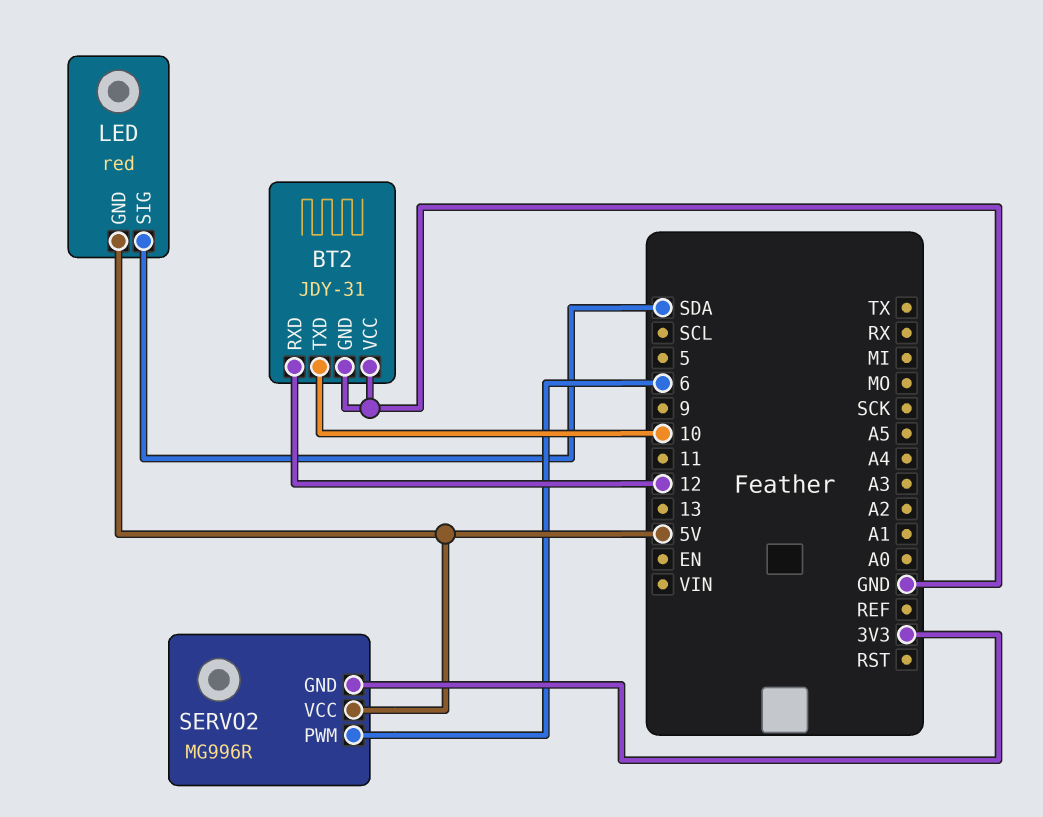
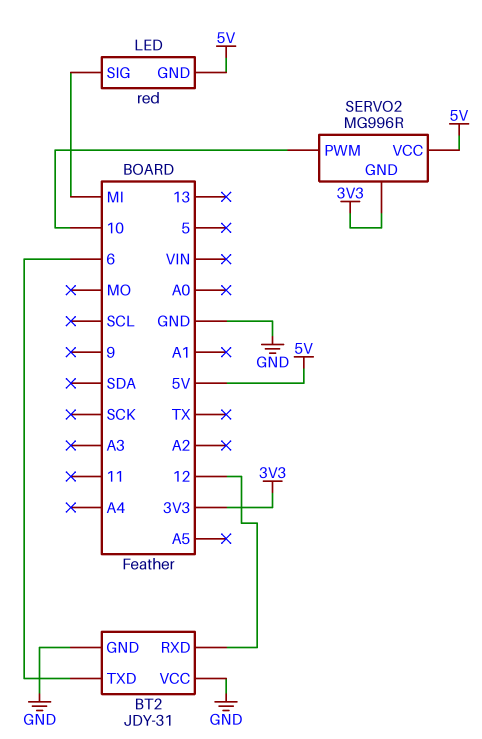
BT2 pin TXD: 10 -> 6
LED pin SIG: SDA -> MI
SERVO2 pin PWM: 6 -> 10

